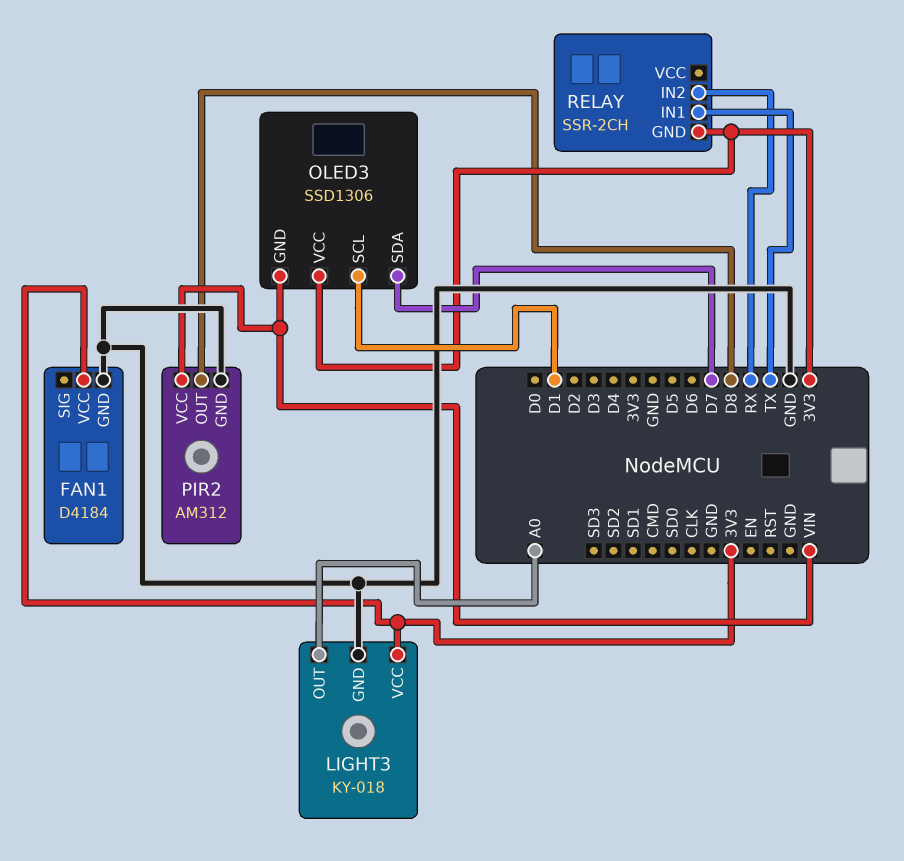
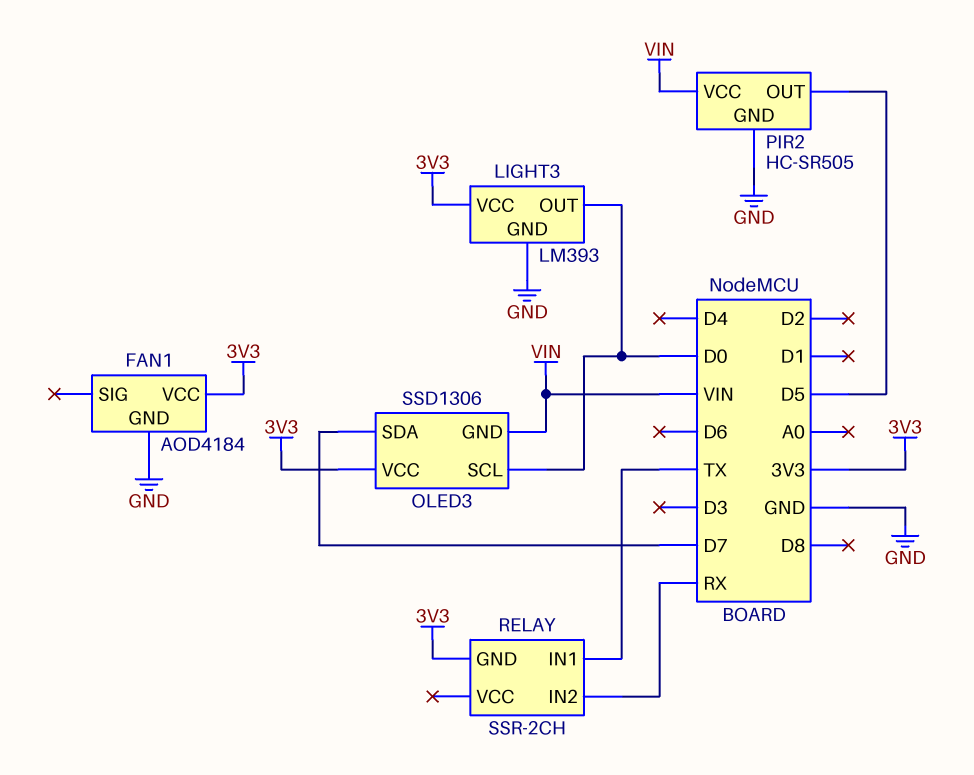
FAN1: D4184 -> AOD4184
LIGHT3: KY-018 -> LM393
LIGHT3 pin OUT: A0 -> D0
OLED3 pin SCL: D1 -> D0
PIR2: AM312 -> HC-SR505
PIR2 pin OUT: D8 -> D5

